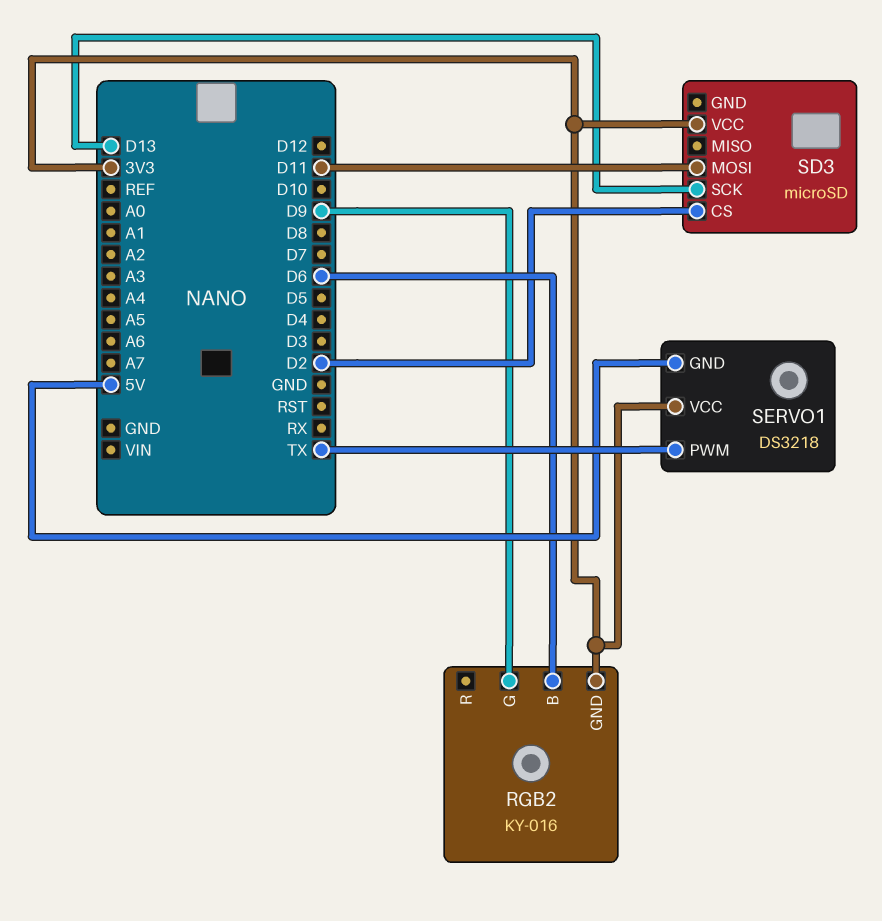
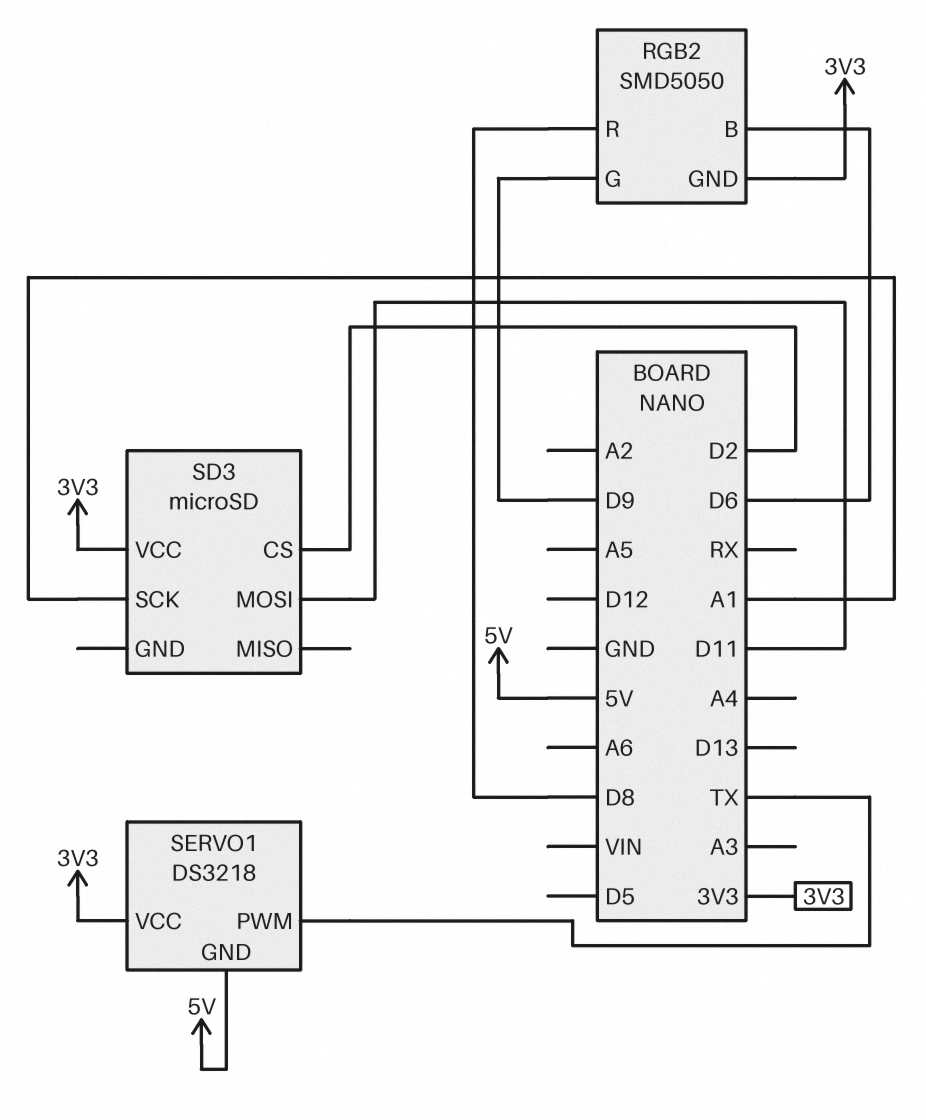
RGB2: KY-016 -> SMD5050
RGB2 pin R: none -> D8
SD3 pin SCK: D13 -> A1

